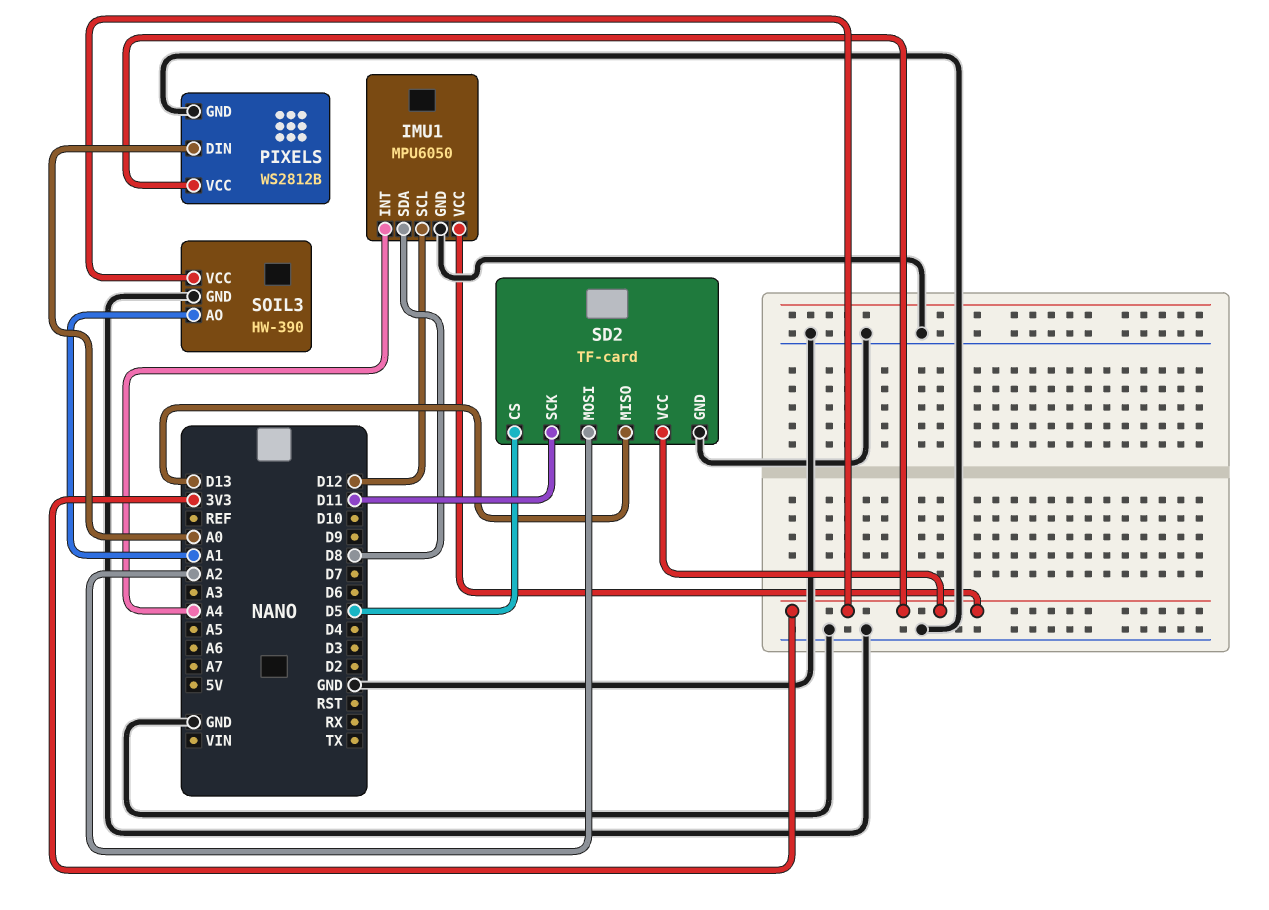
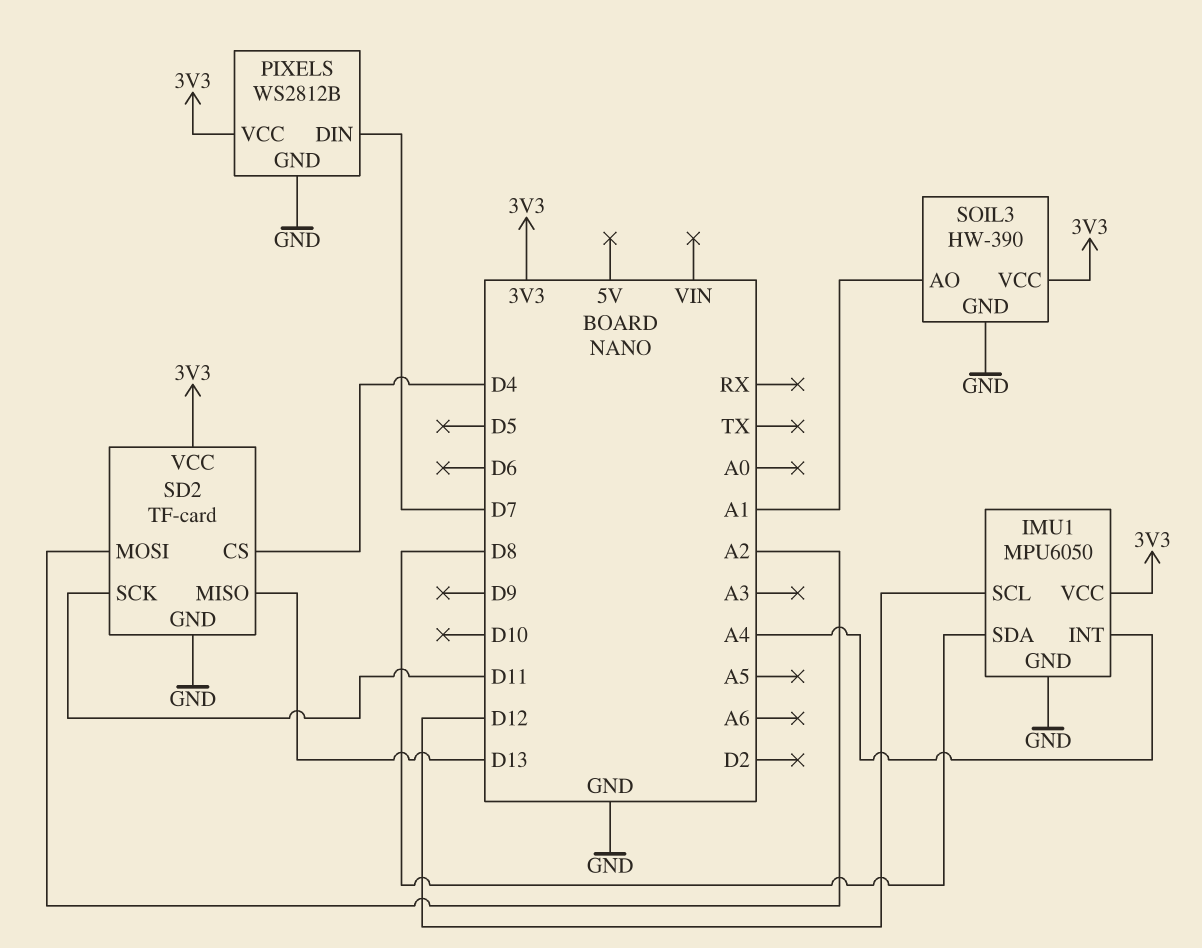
PIXELS pin DIN: A0 -> D7
SD2 pin CS: D5 -> D4

